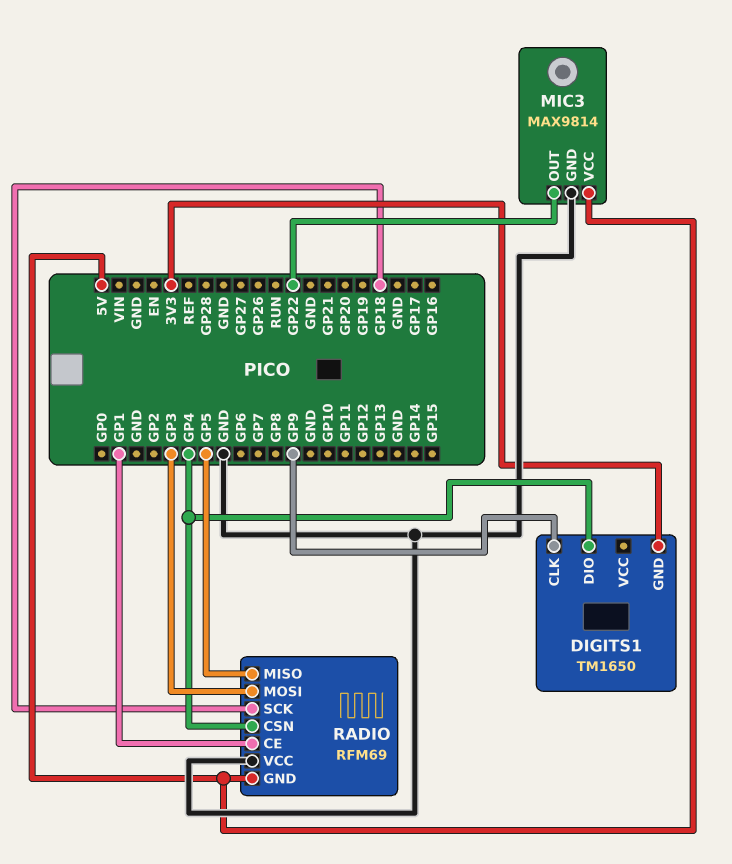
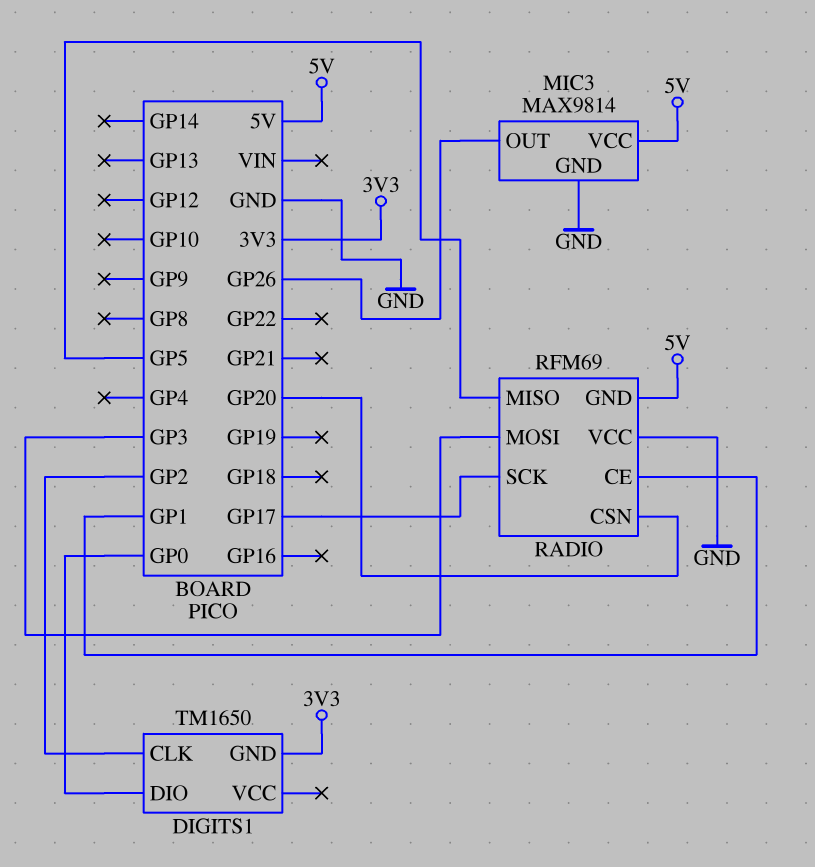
DIGITS1 pin CLK: GP9 -> GP2
DIGITS1 pin DIO: GP4 -> GP0
MIC3 pin OUT: GP22 -> GP26
RADIO pin CSN: GP4 -> GP20
RADIO pin SCK: GP18 -> GP17

